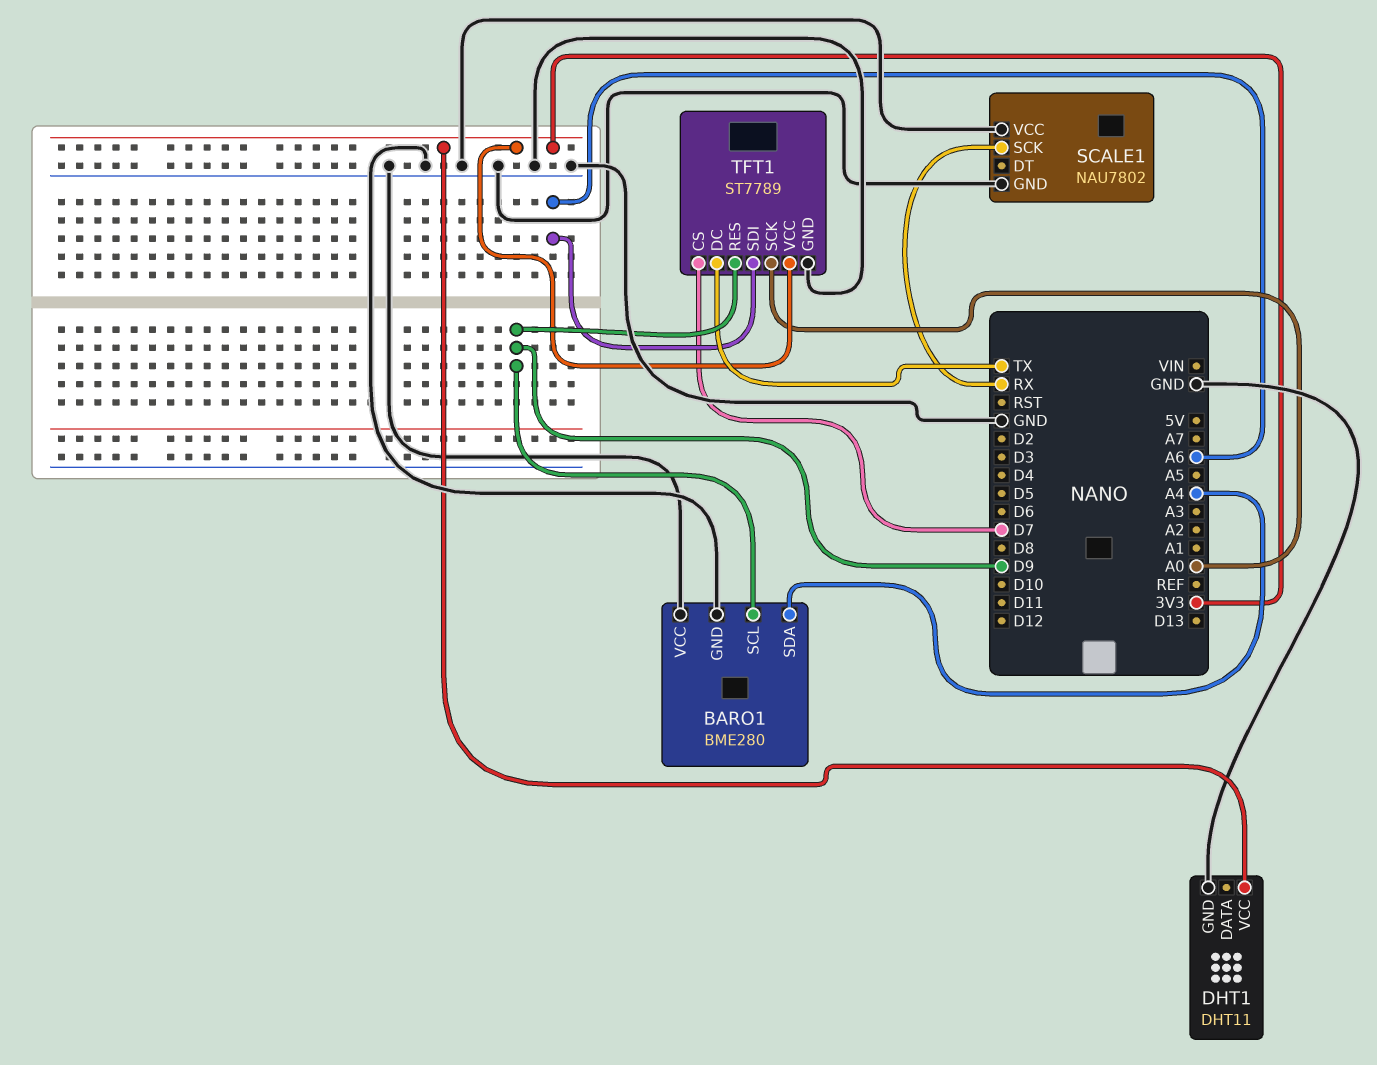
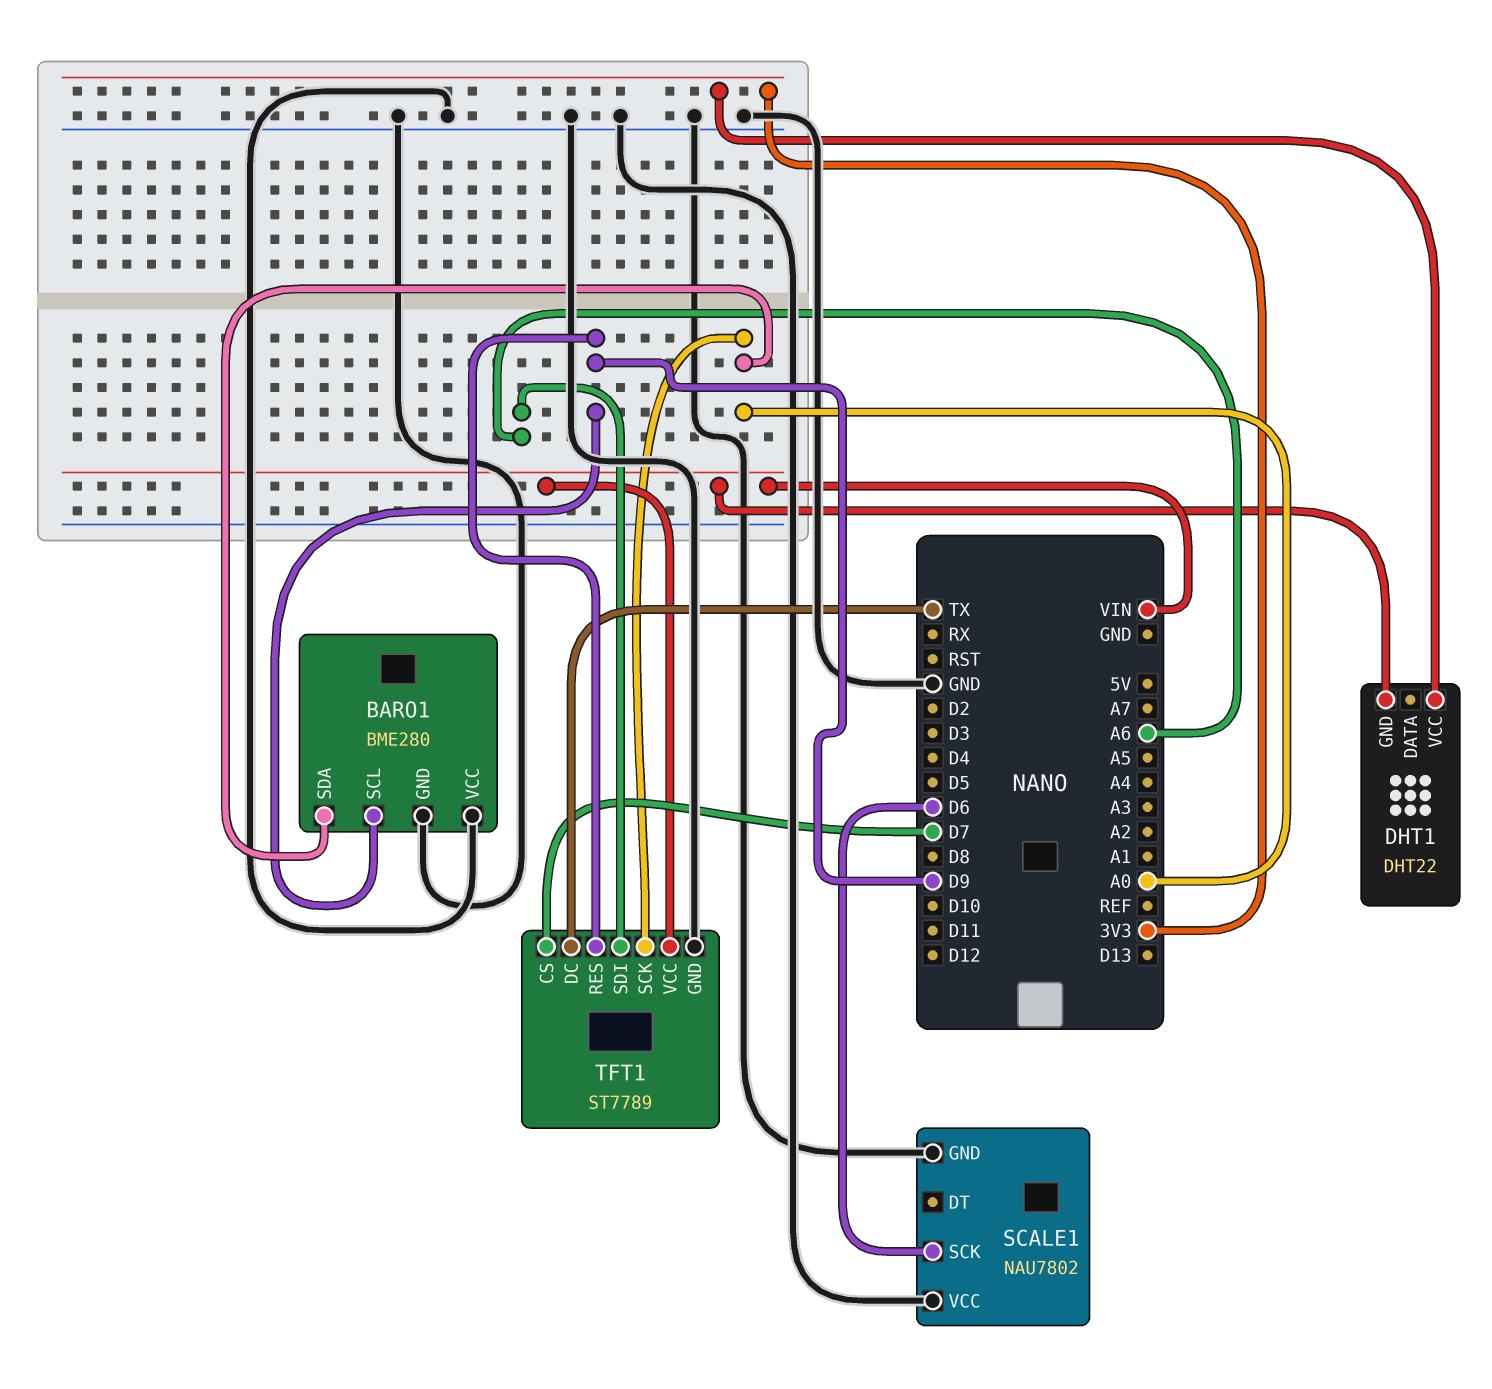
BARO1 pin SDA: A4 -> A0
DHT1: DHT11 -> DHT22
DHT1 pin GND: GND -> VIN
SCALE1 pin SCK: RX -> D6
TFT1 pin VCC: 3V3 -> VIN

